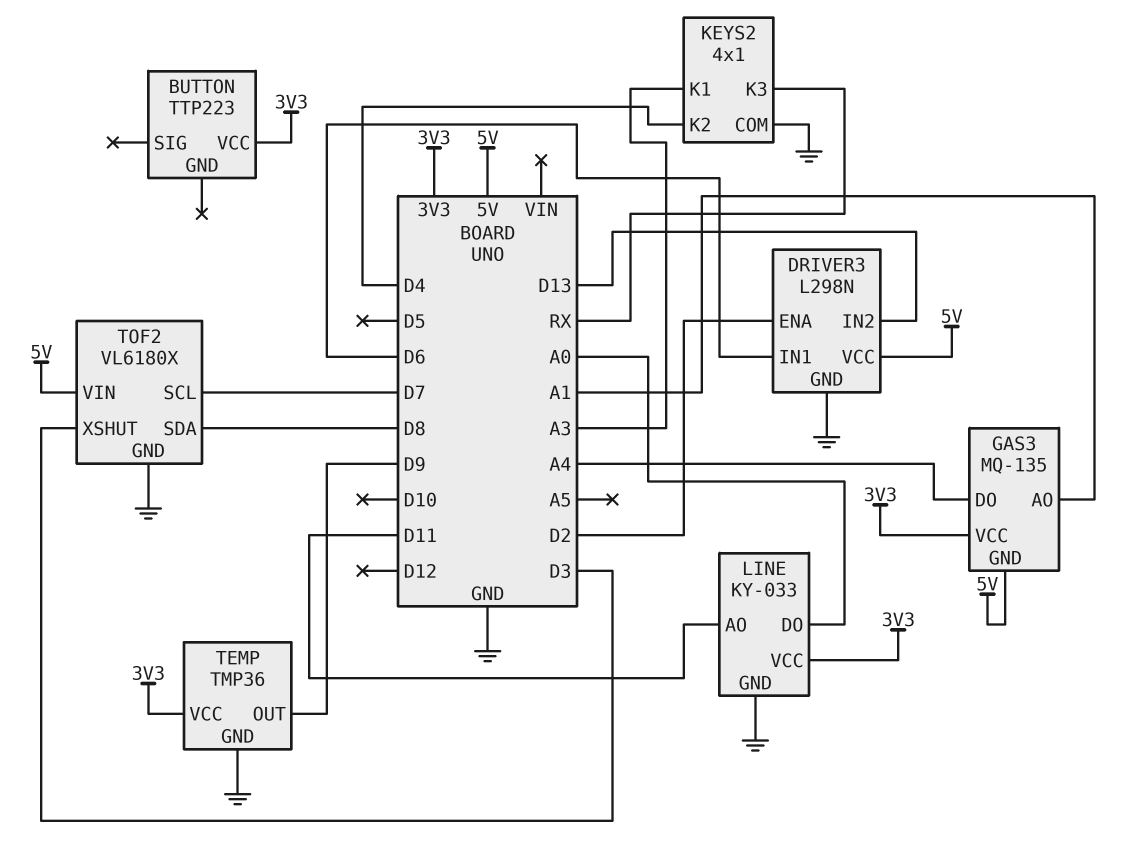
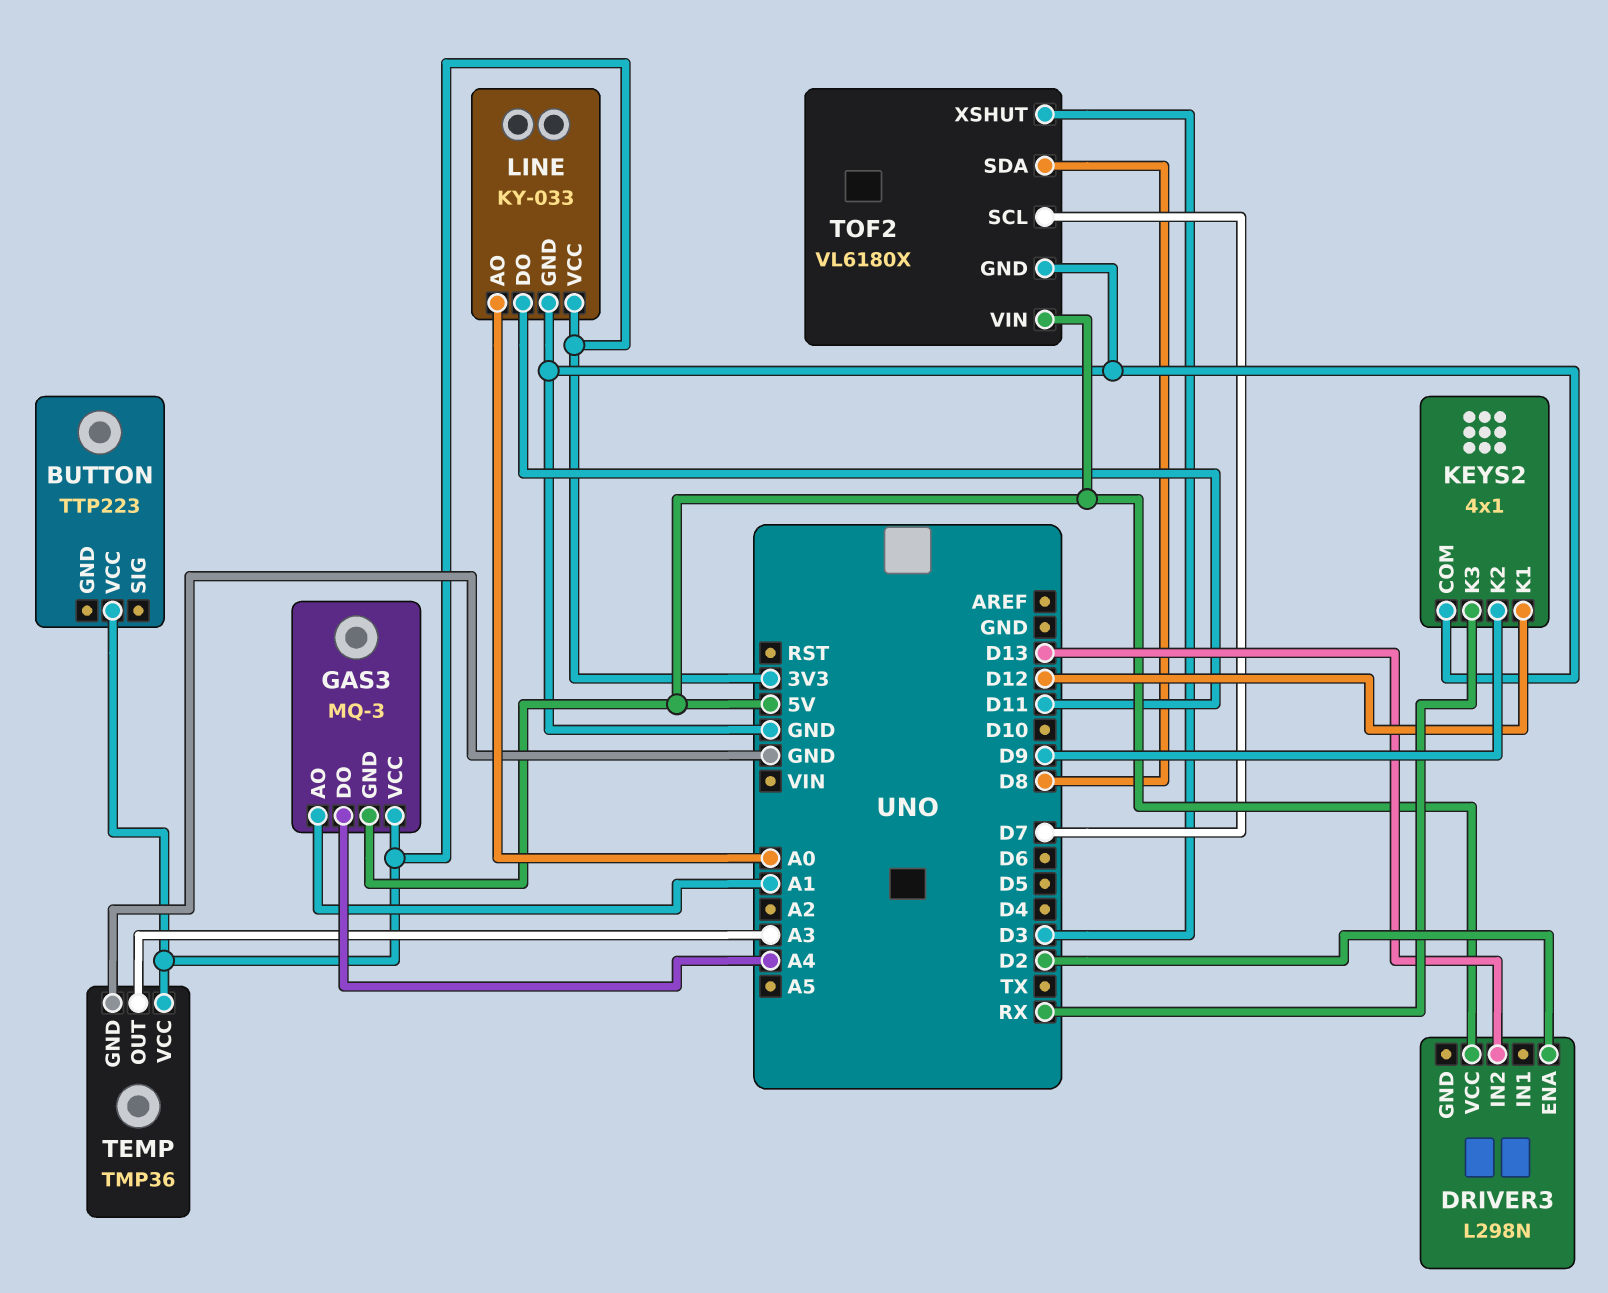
DRIVER3 pin GND: GND -> none
DRIVER3 pin IN1: D6 -> none
GAS3: MQ-135 -> MQ-3
KEYS2 pin K1: A3 -> D12
KEYS2 pin K2: D4 -> D9
LINE pin AO: D11 -> A0
LINE pin DO: A0 -> D11
TEMP pin OUT: D9 -> A3

